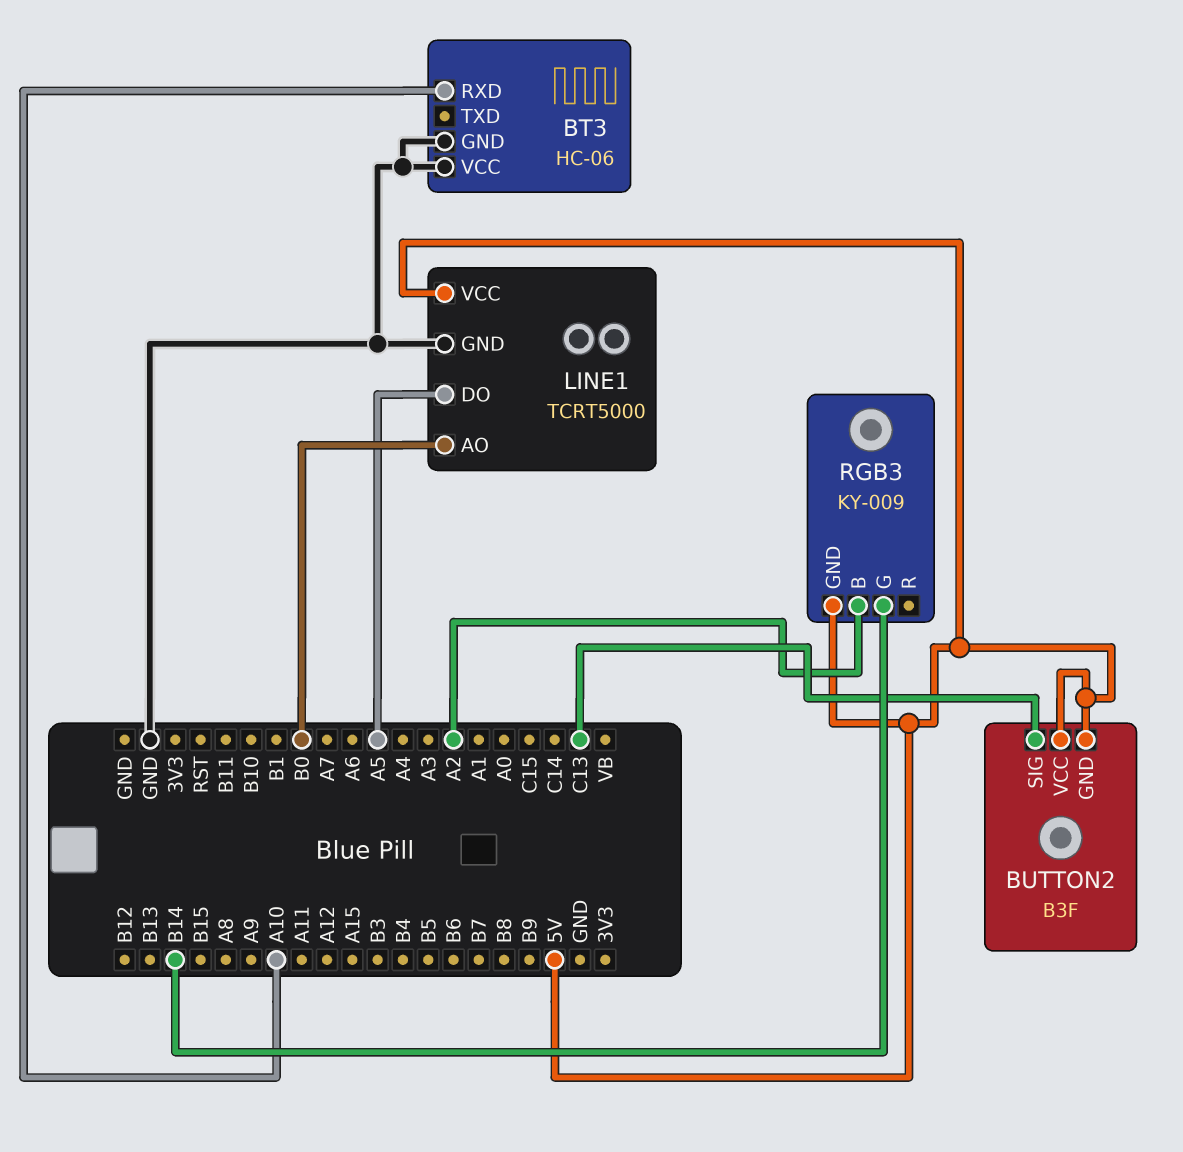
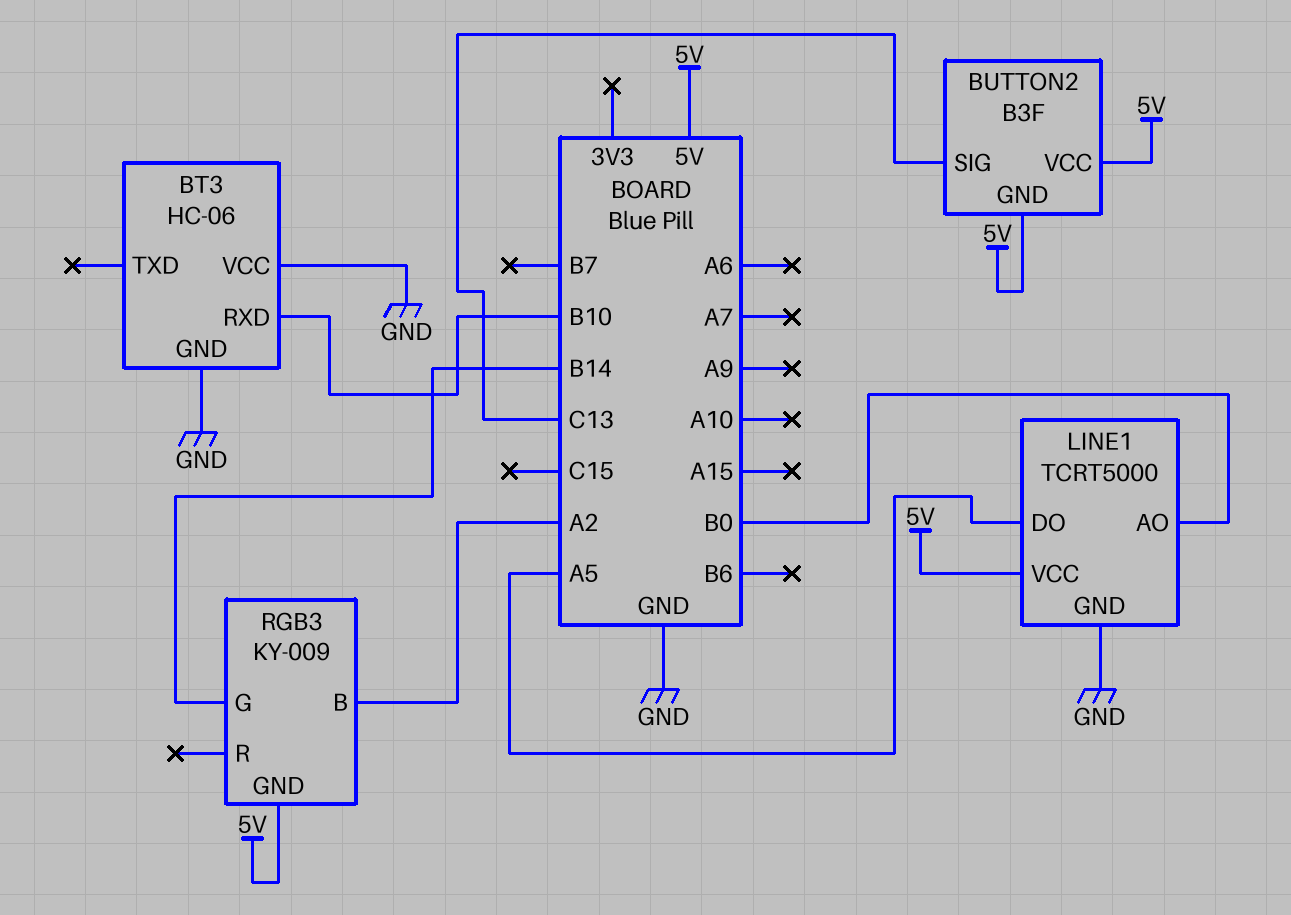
BT3 pin RXD: A10 -> B10

